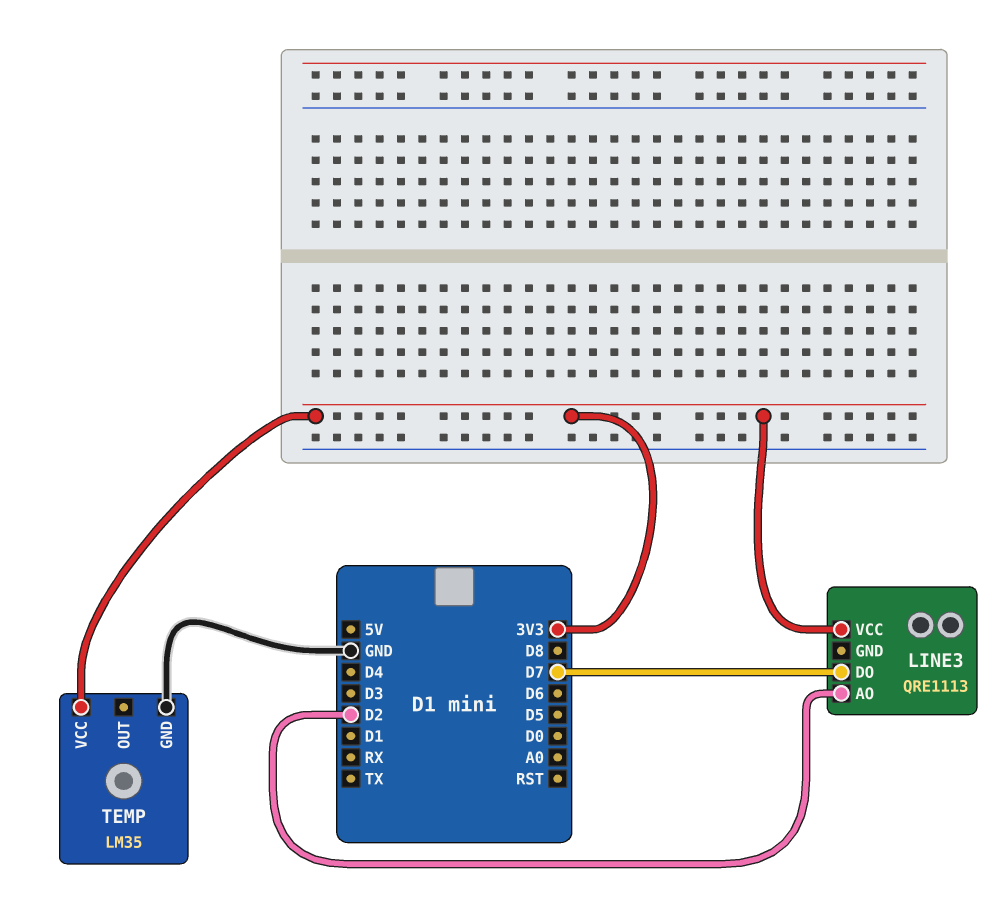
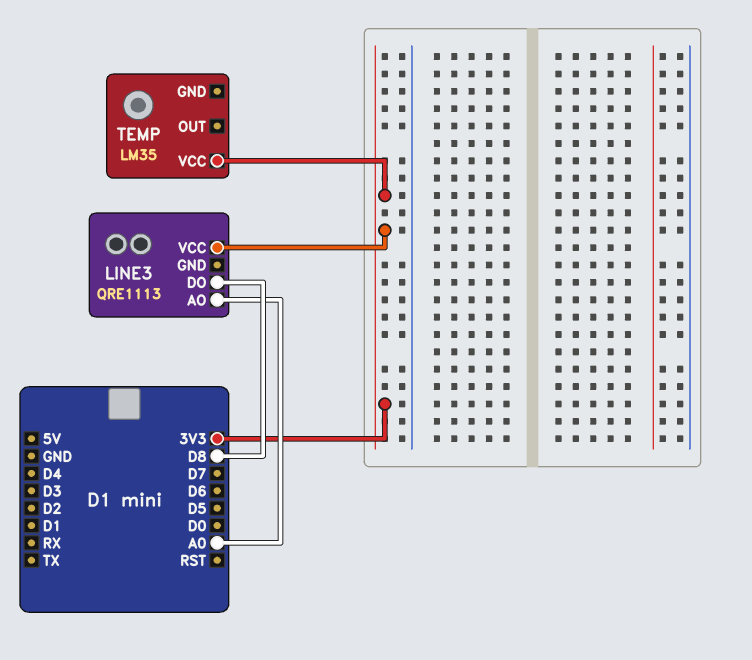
LINE3 pin AO: D2 -> A0
LINE3 pin DO: D7 -> D8
TEMP pin GND: GND -> none

